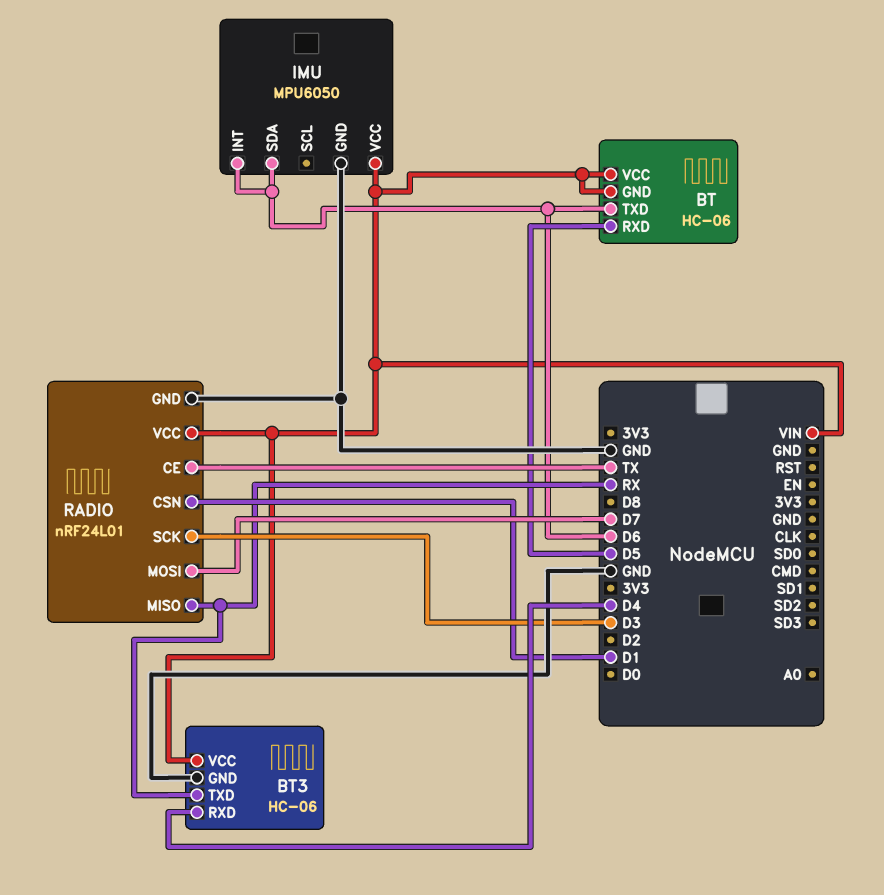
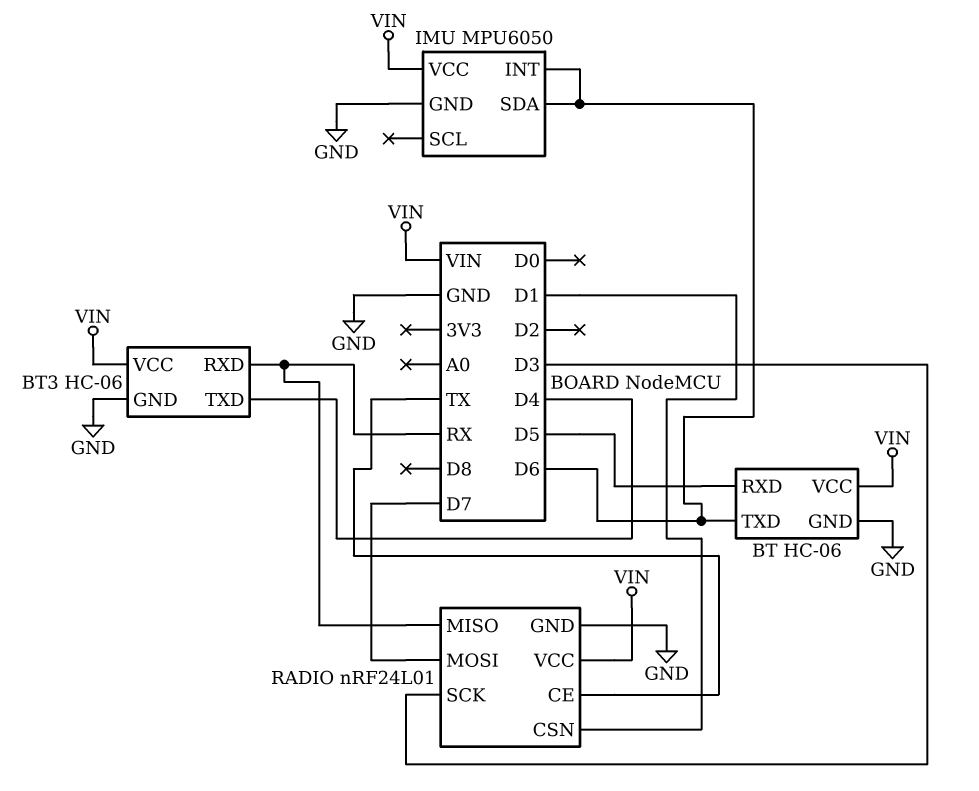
BT pin GND: VIN -> GND
BT3 pin RXD: D4 -> RX
BT3 pin TXD: RX -> D4

